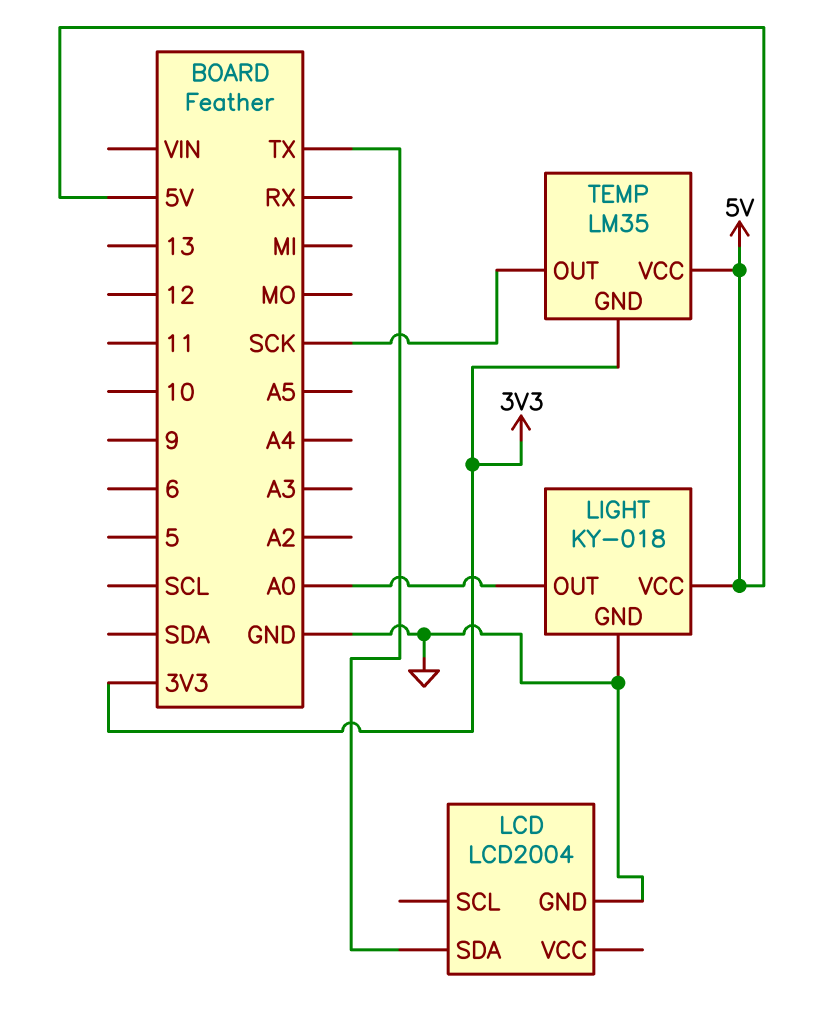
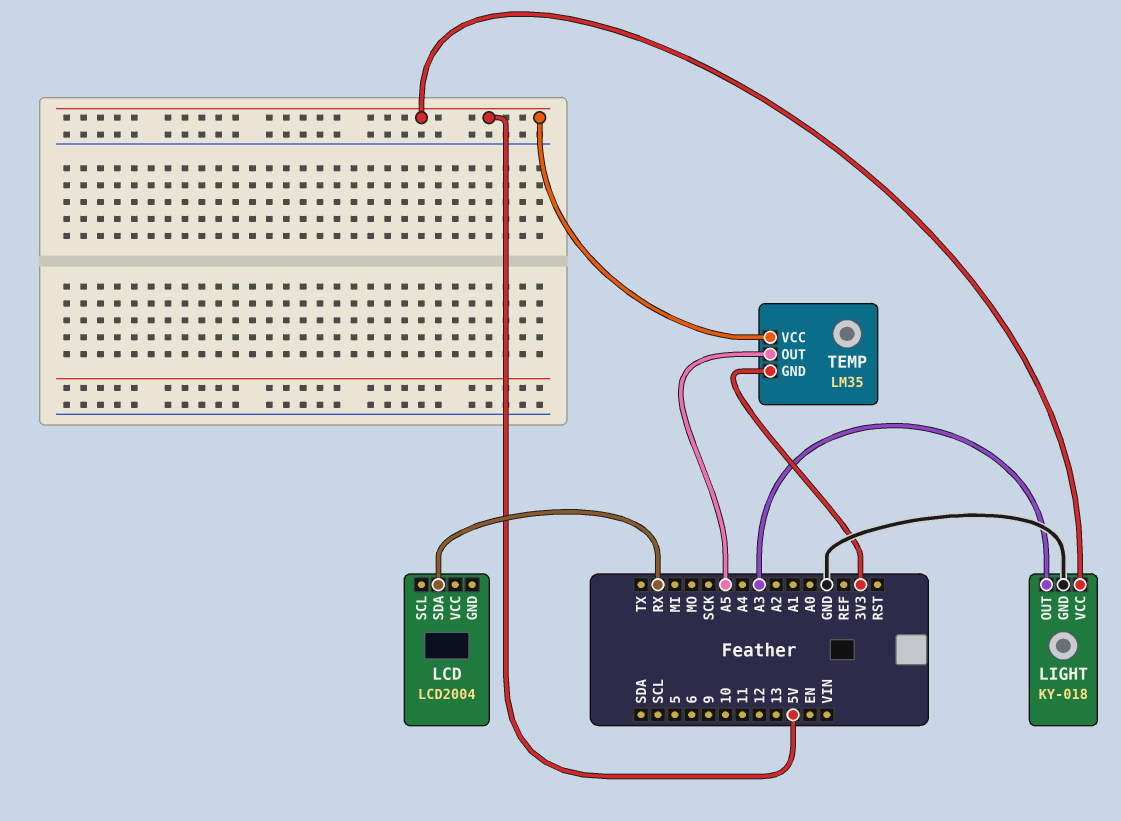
LCD pin GND: GND -> none
LCD pin SDA: TX -> RX
LIGHT pin OUT: A0 -> A3
TEMP pin OUT: SCK -> A5

